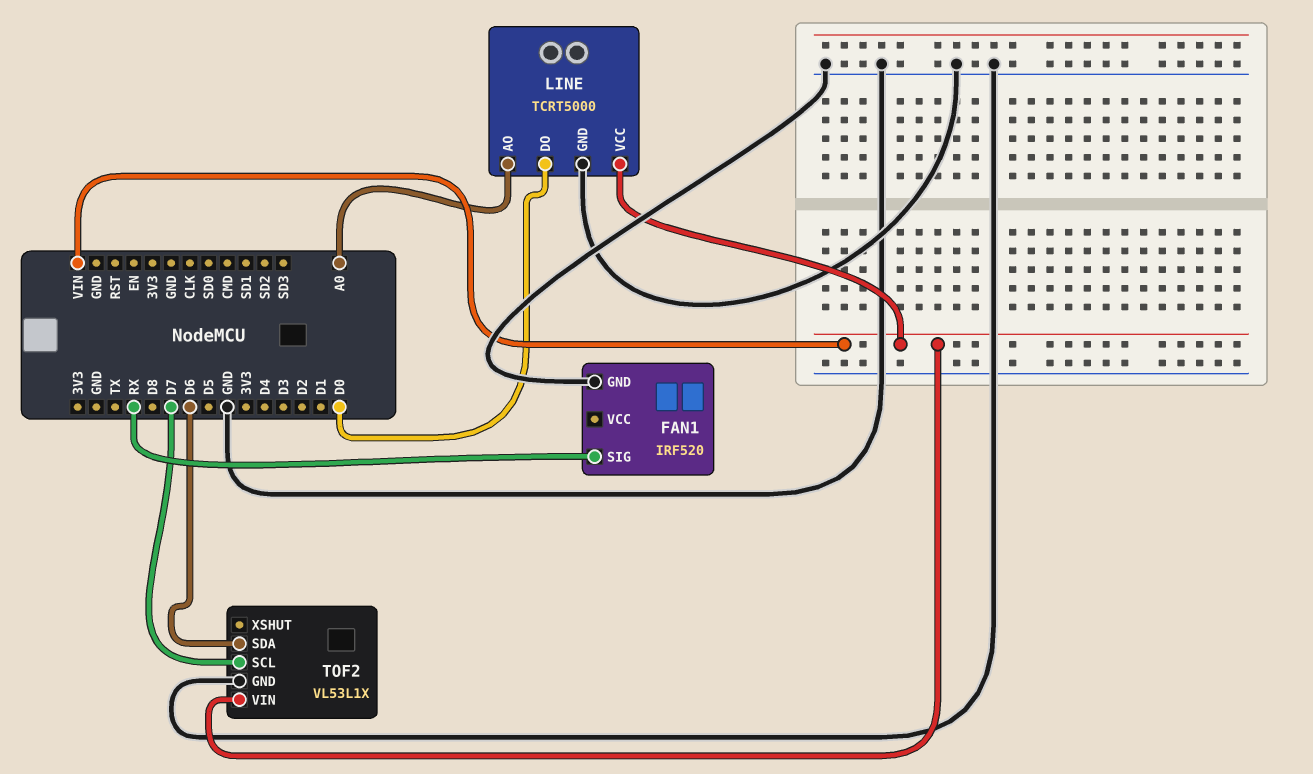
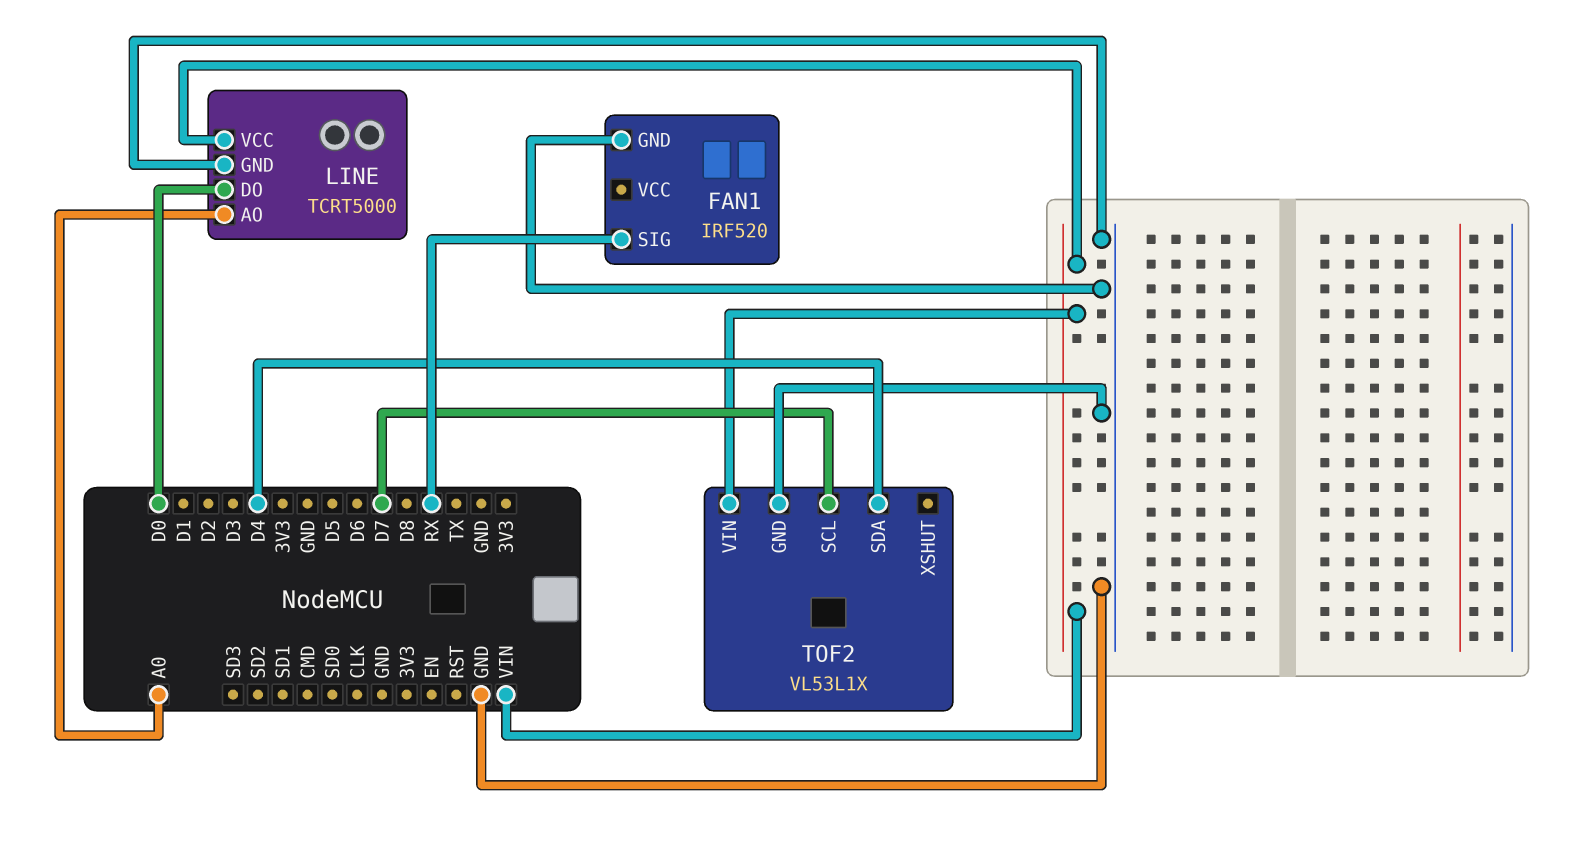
TOF2 pin SDA: D6 -> D4

